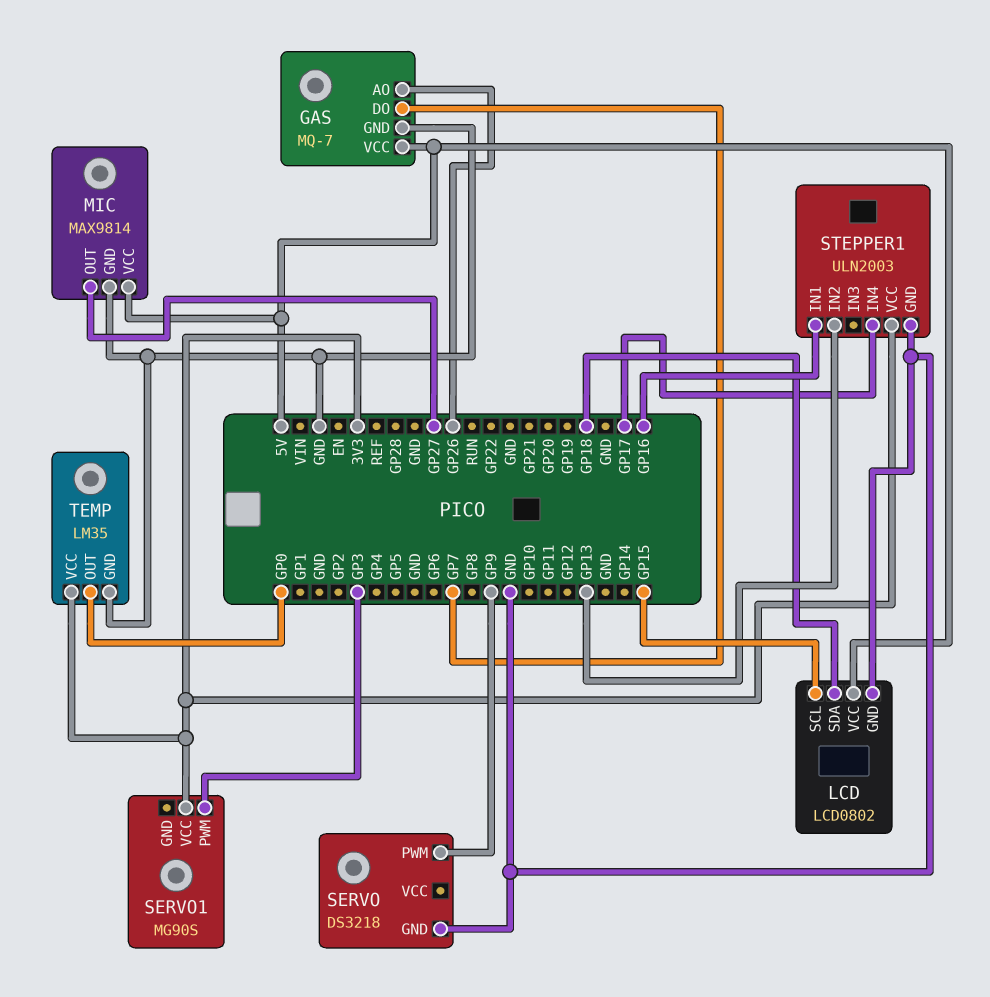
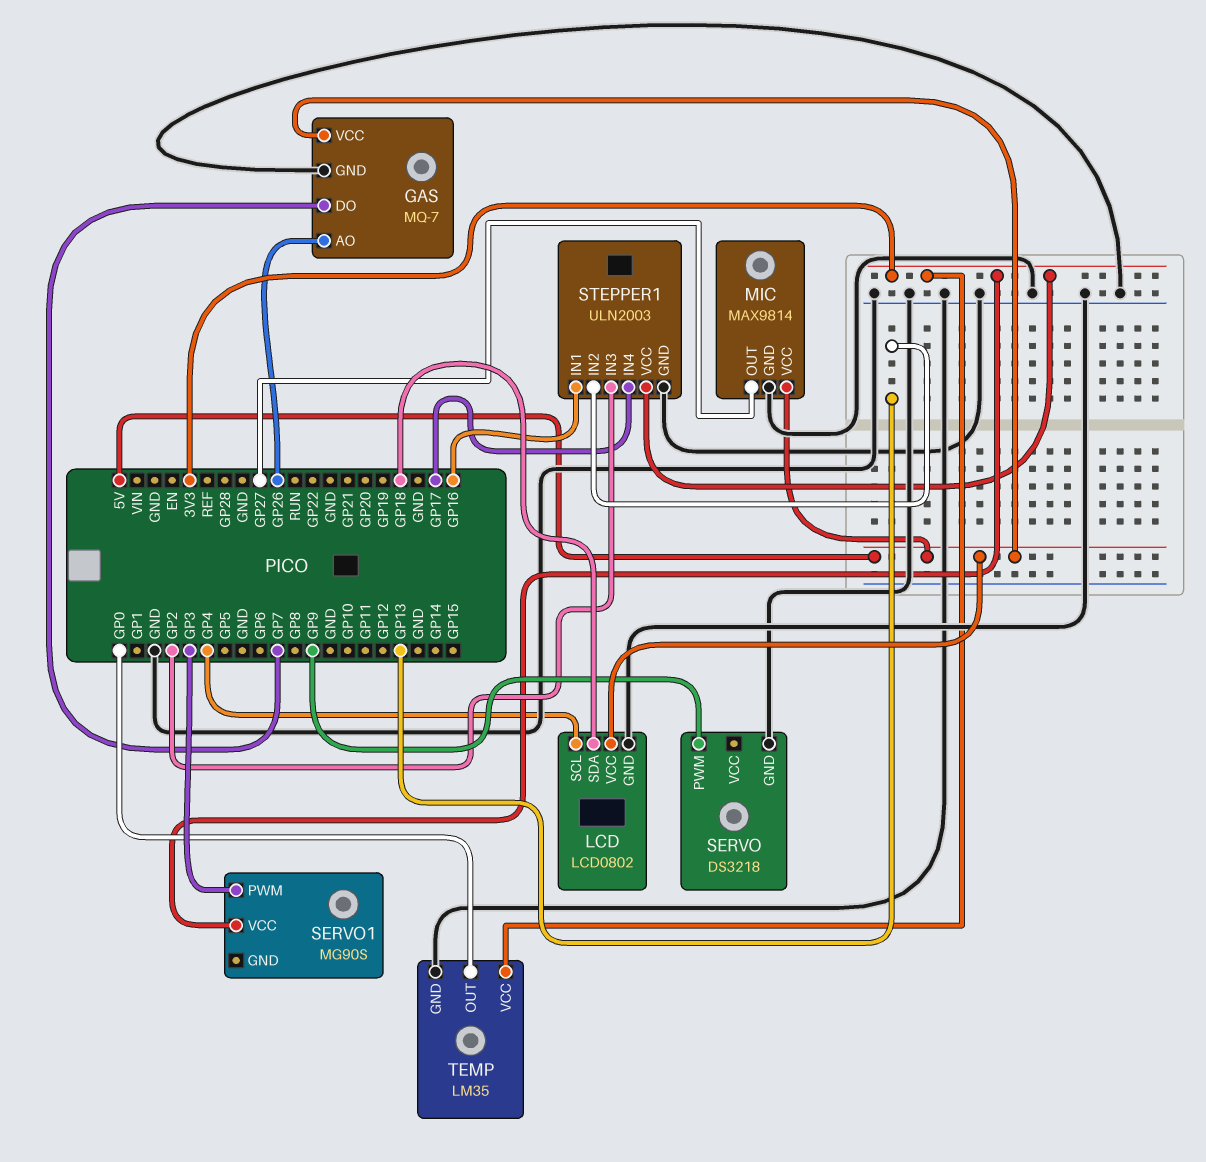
LCD pin SCL: GP15 -> GP4
STEPPER1 pin IN3: none -> GP2

